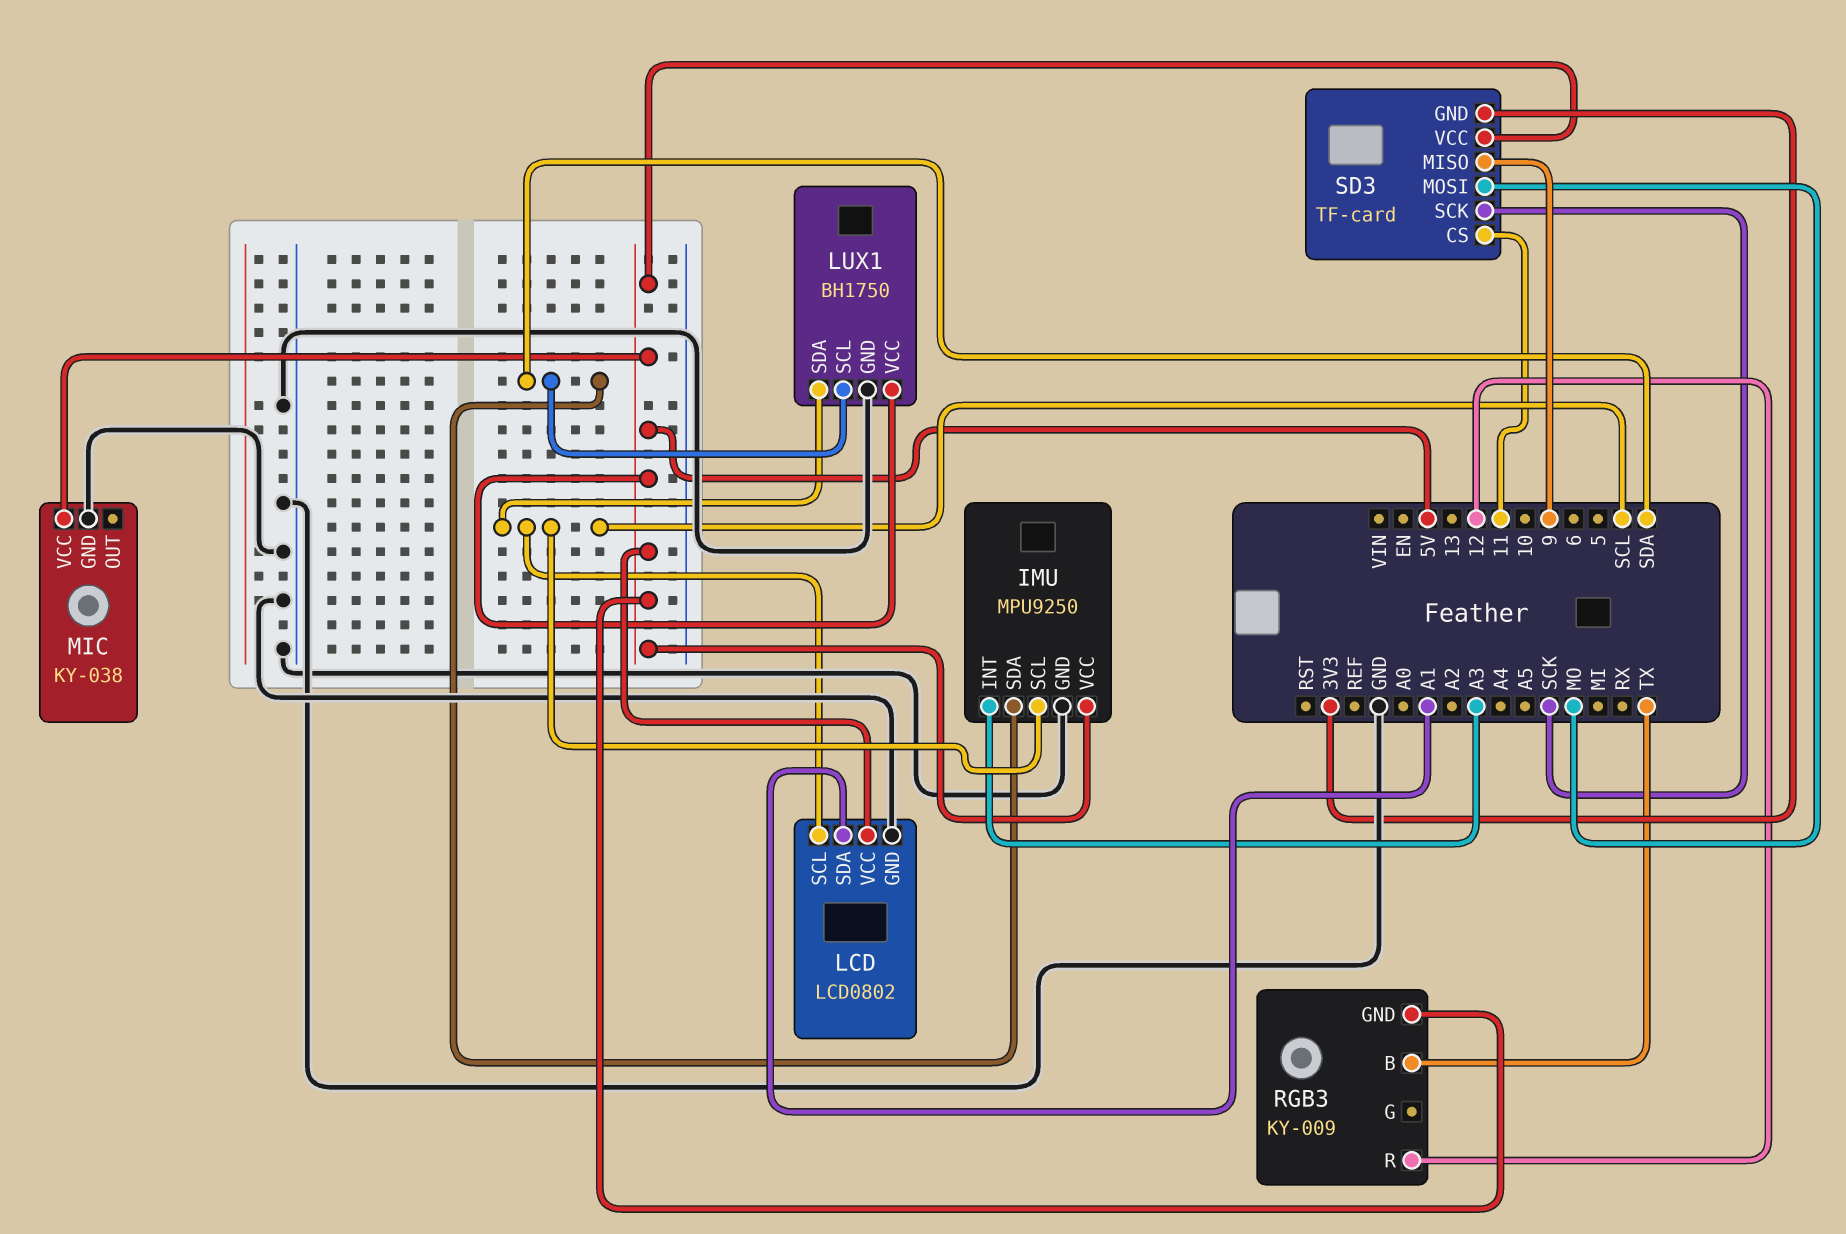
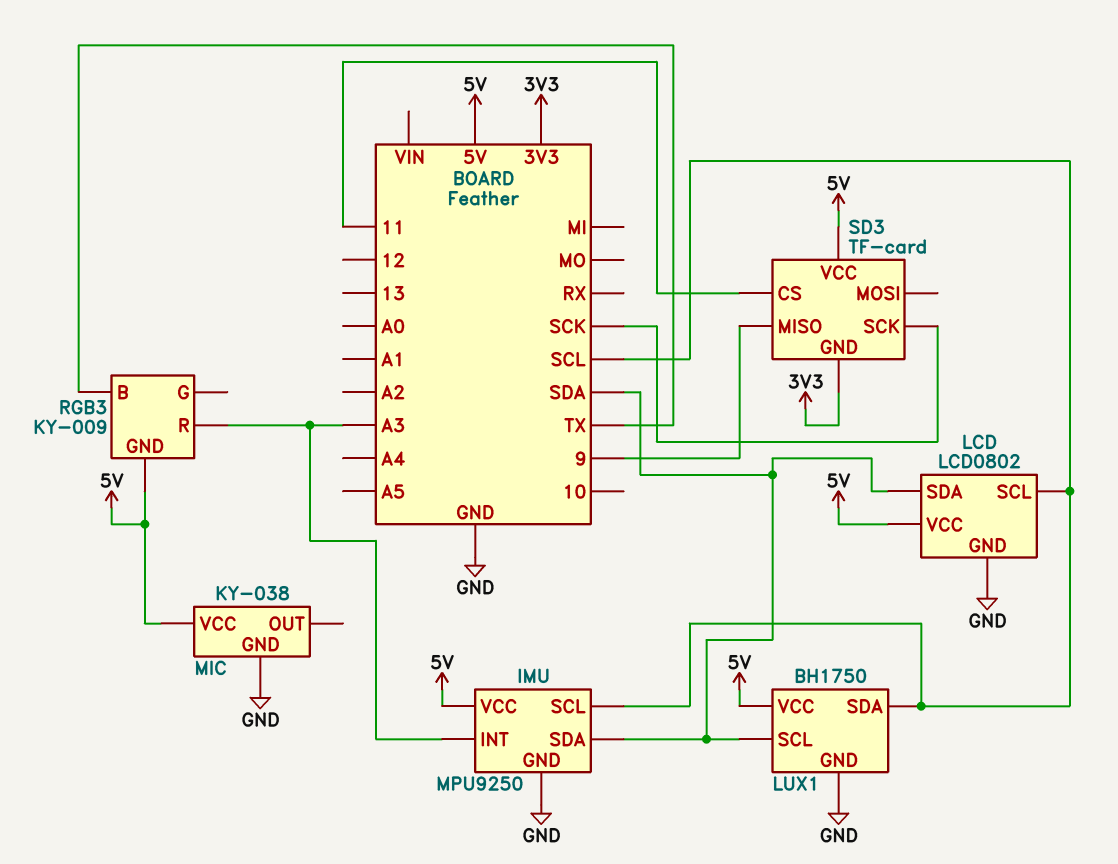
LCD pin SDA: A1 -> SDA
RGB3 pin R: 12 -> A3
SD3 pin MOSI: MO -> none

